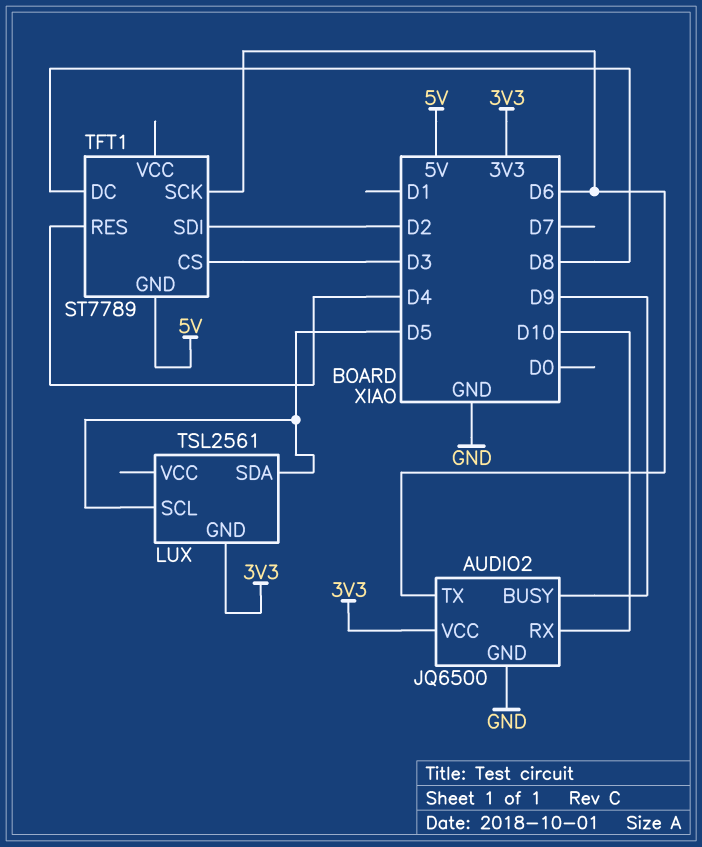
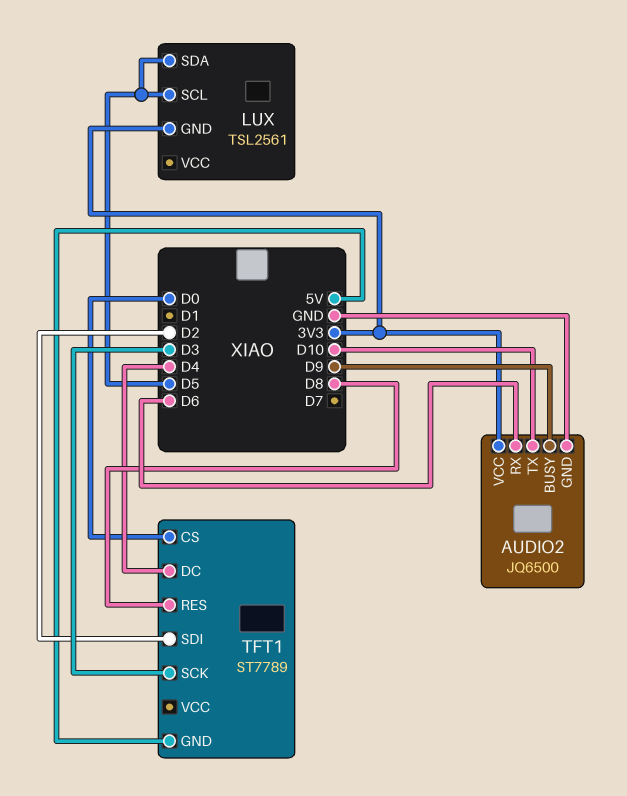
AUDIO2 pin RX: D10 -> D6
AUDIO2 pin TX: D6 -> D10
TFT1 pin CS: D3 -> D0
TFT1 pin DC: D8 -> D4
TFT1 pin RES: D4 -> D8
TFT1 pin SCK: D6 -> D3

